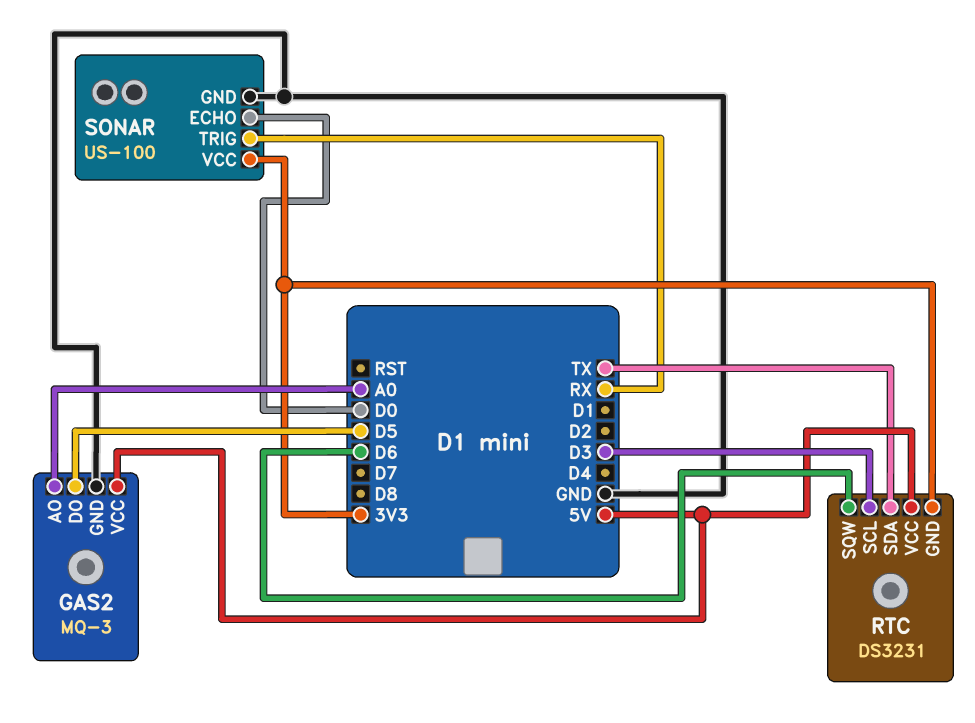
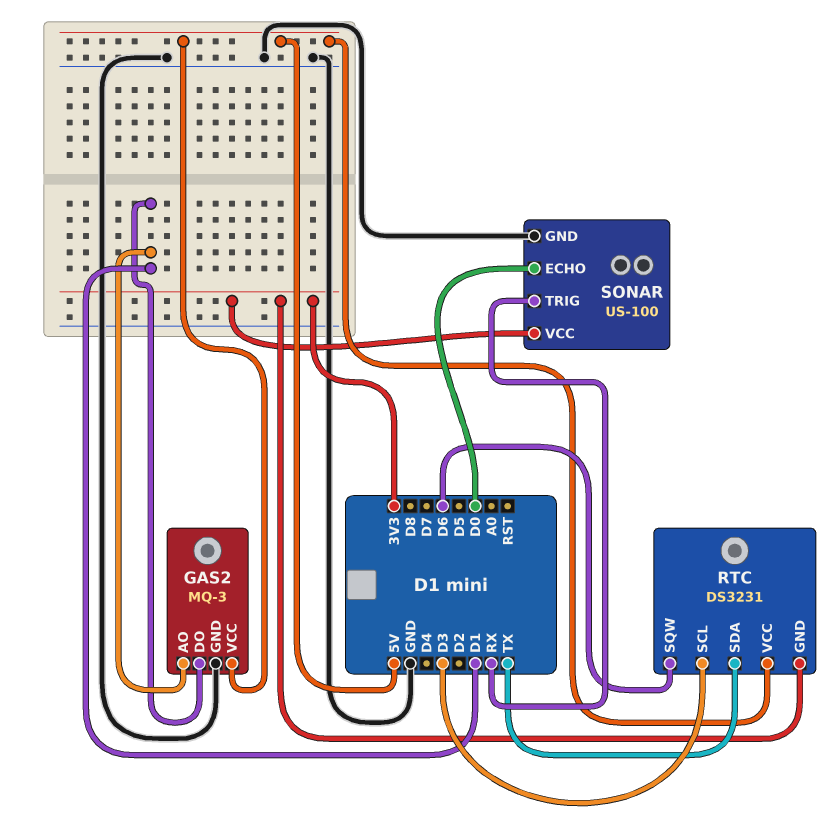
GAS2 pin AO: A0 -> D1
GAS2 pin DO: D5 -> D1

